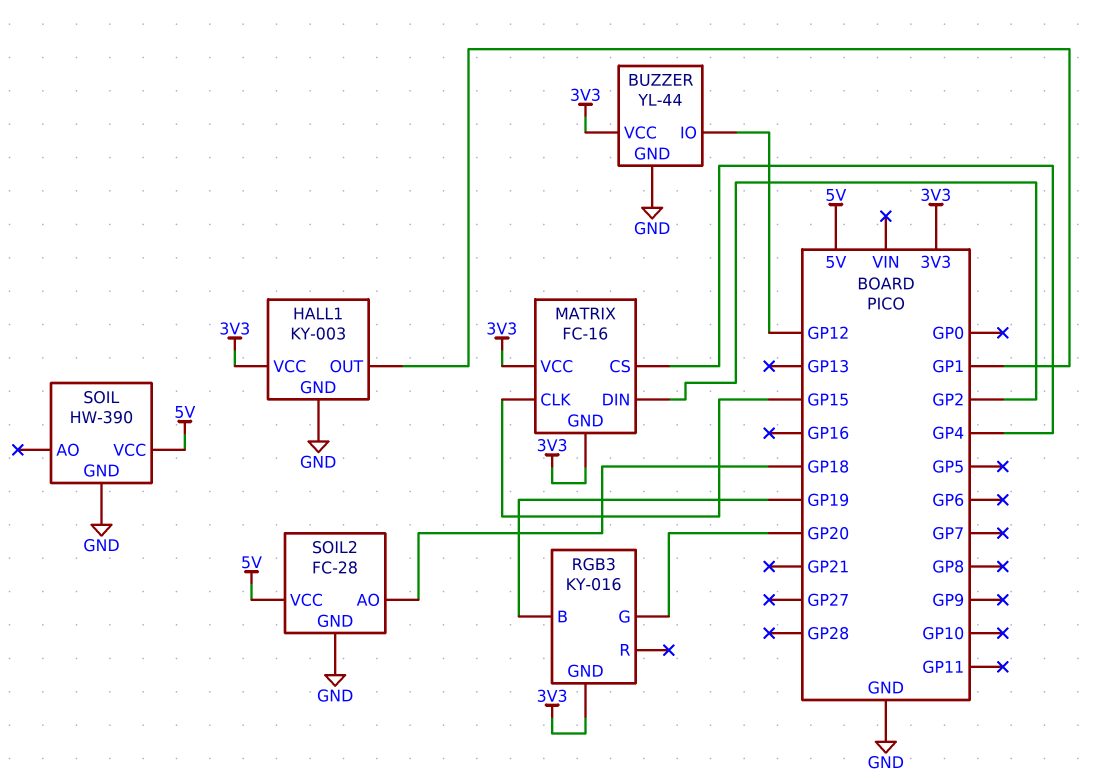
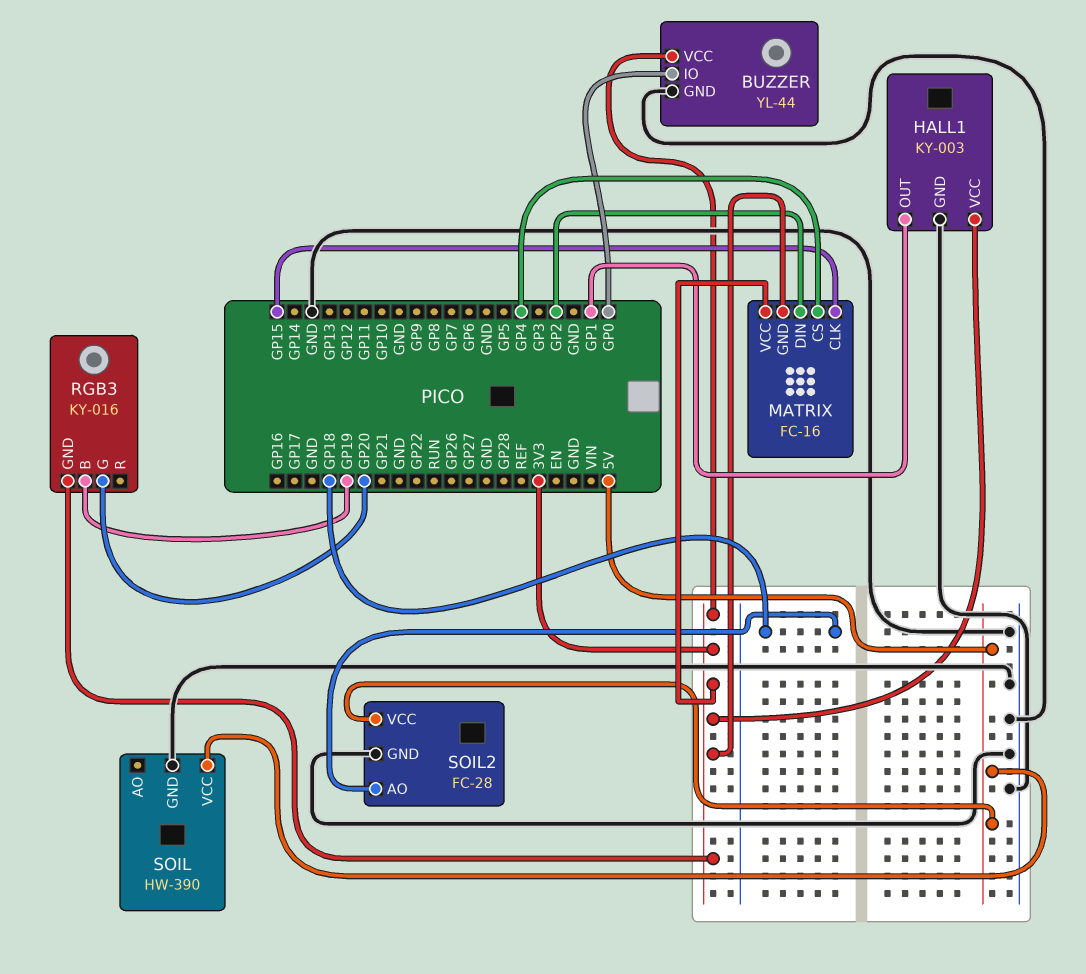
BUZZER pin IO: GP12 -> GP0

